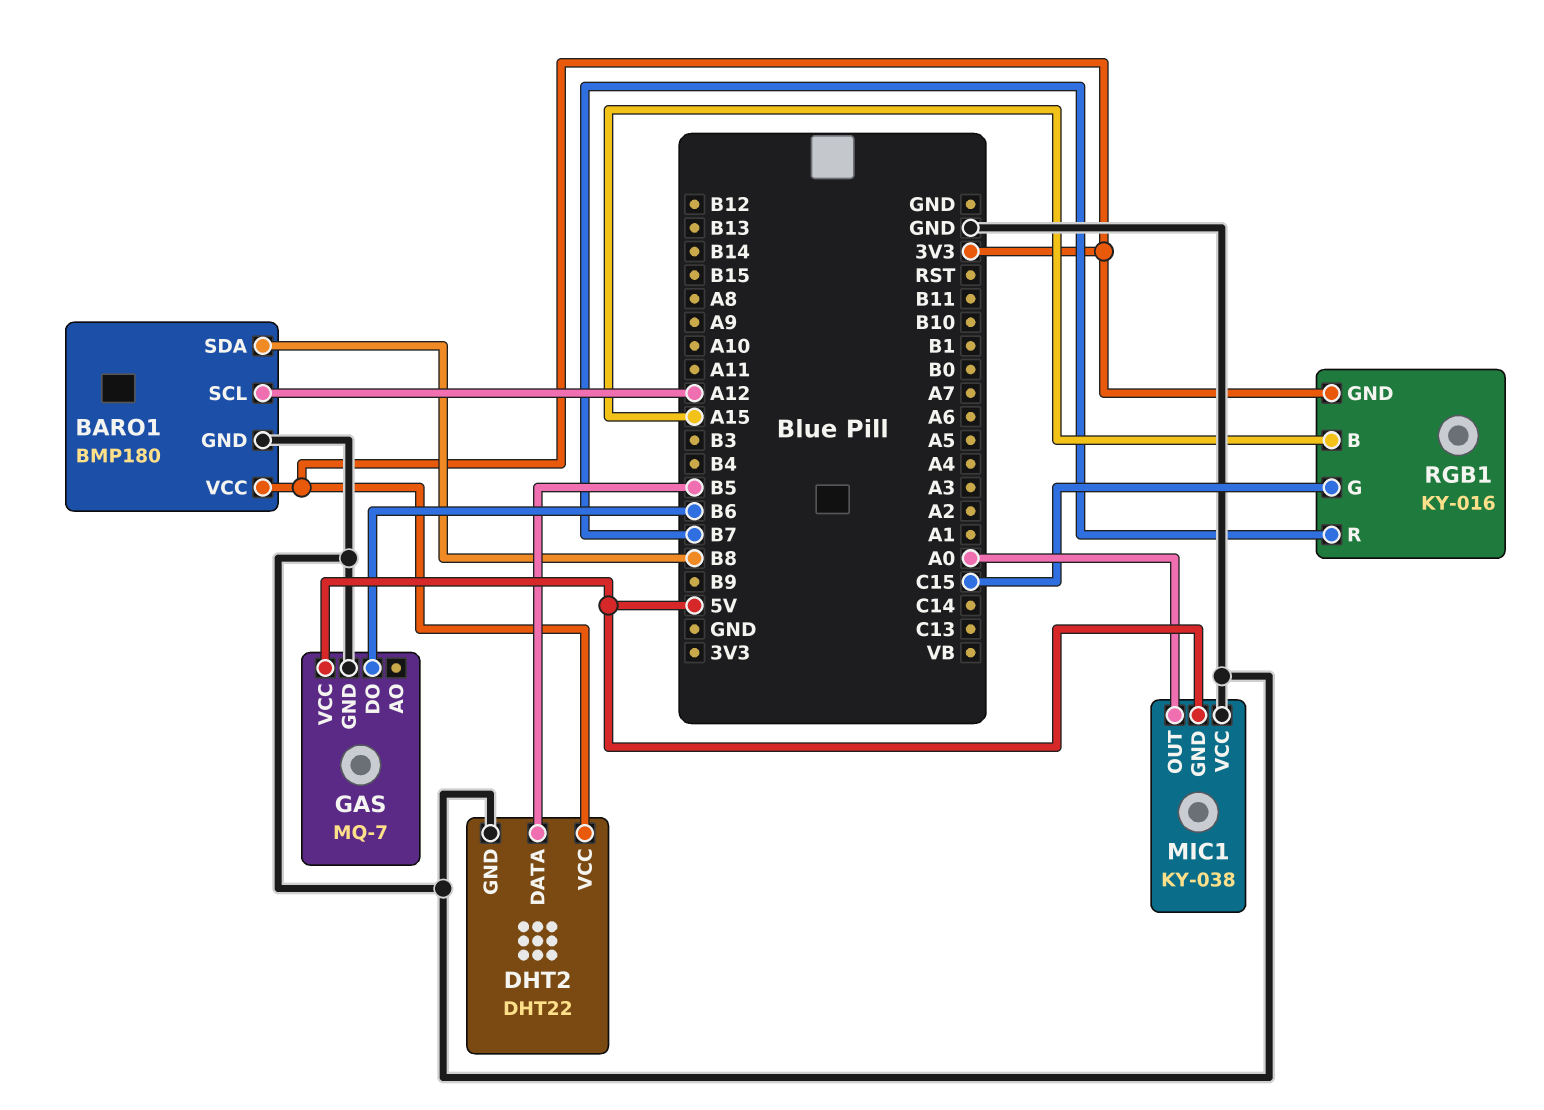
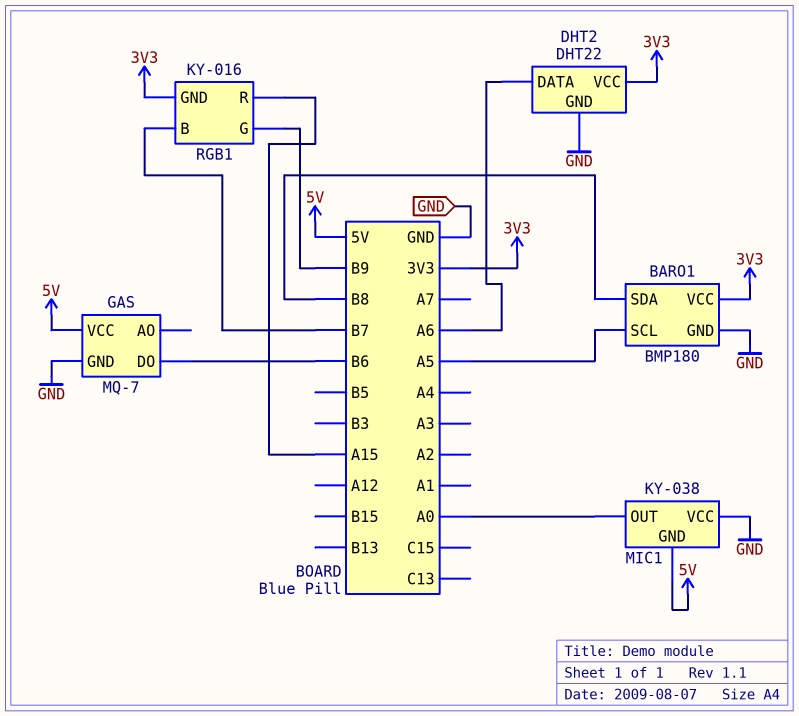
BARO1 pin SCL: A12 -> A5
DHT2 pin DATA: B5 -> A6
RGB1 pin B: A15 -> B7
RGB1 pin G: C15 -> B9
RGB1 pin R: B7 -> A15

